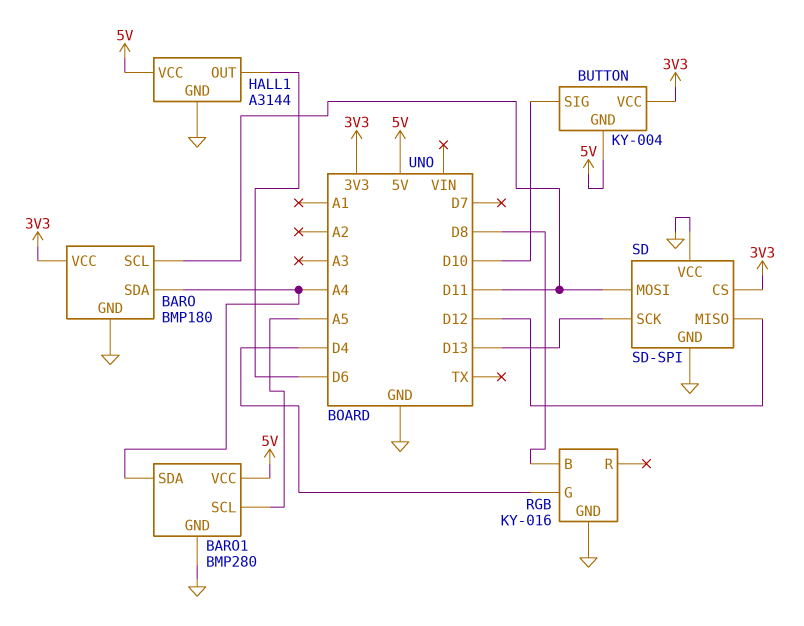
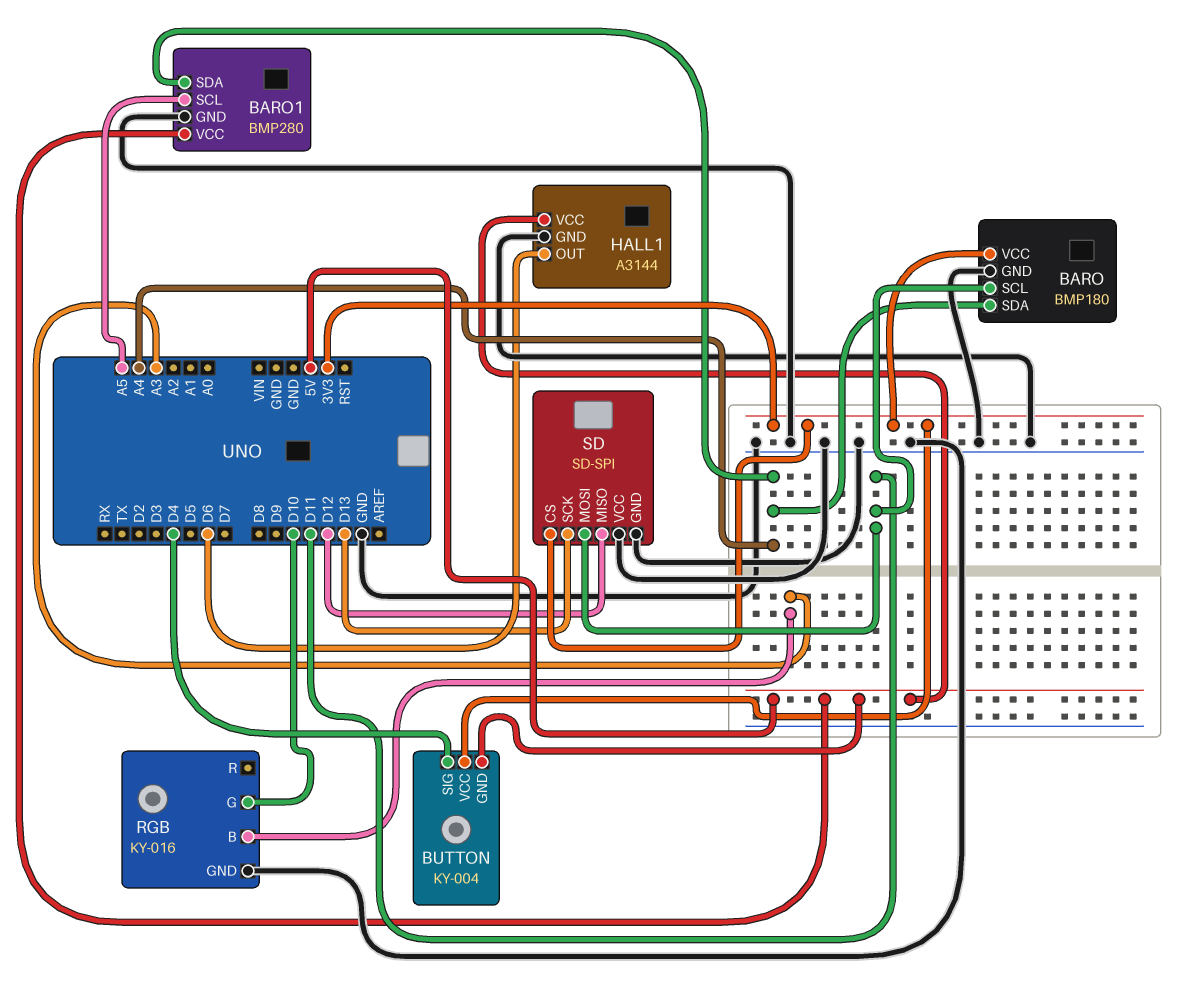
BUTTON pin SIG: D10 -> D4
RGB pin B: D8 -> A3
RGB pin G: D4 -> D10

